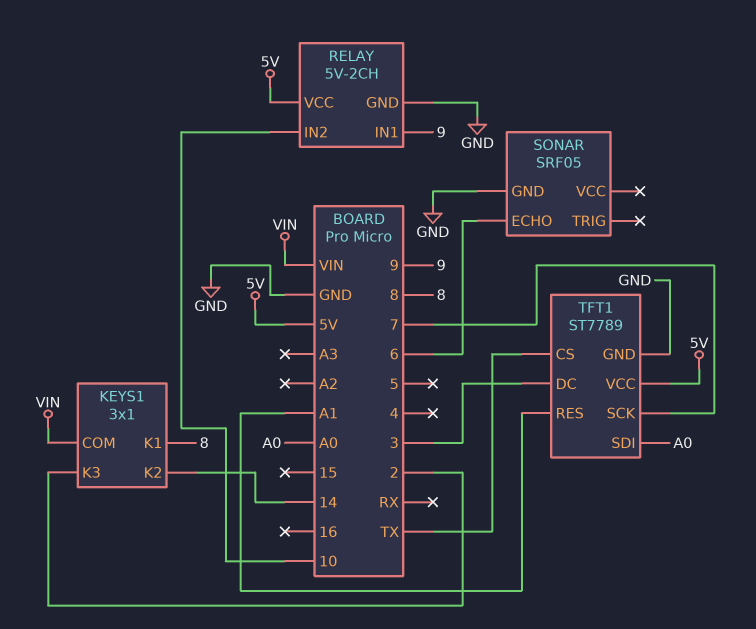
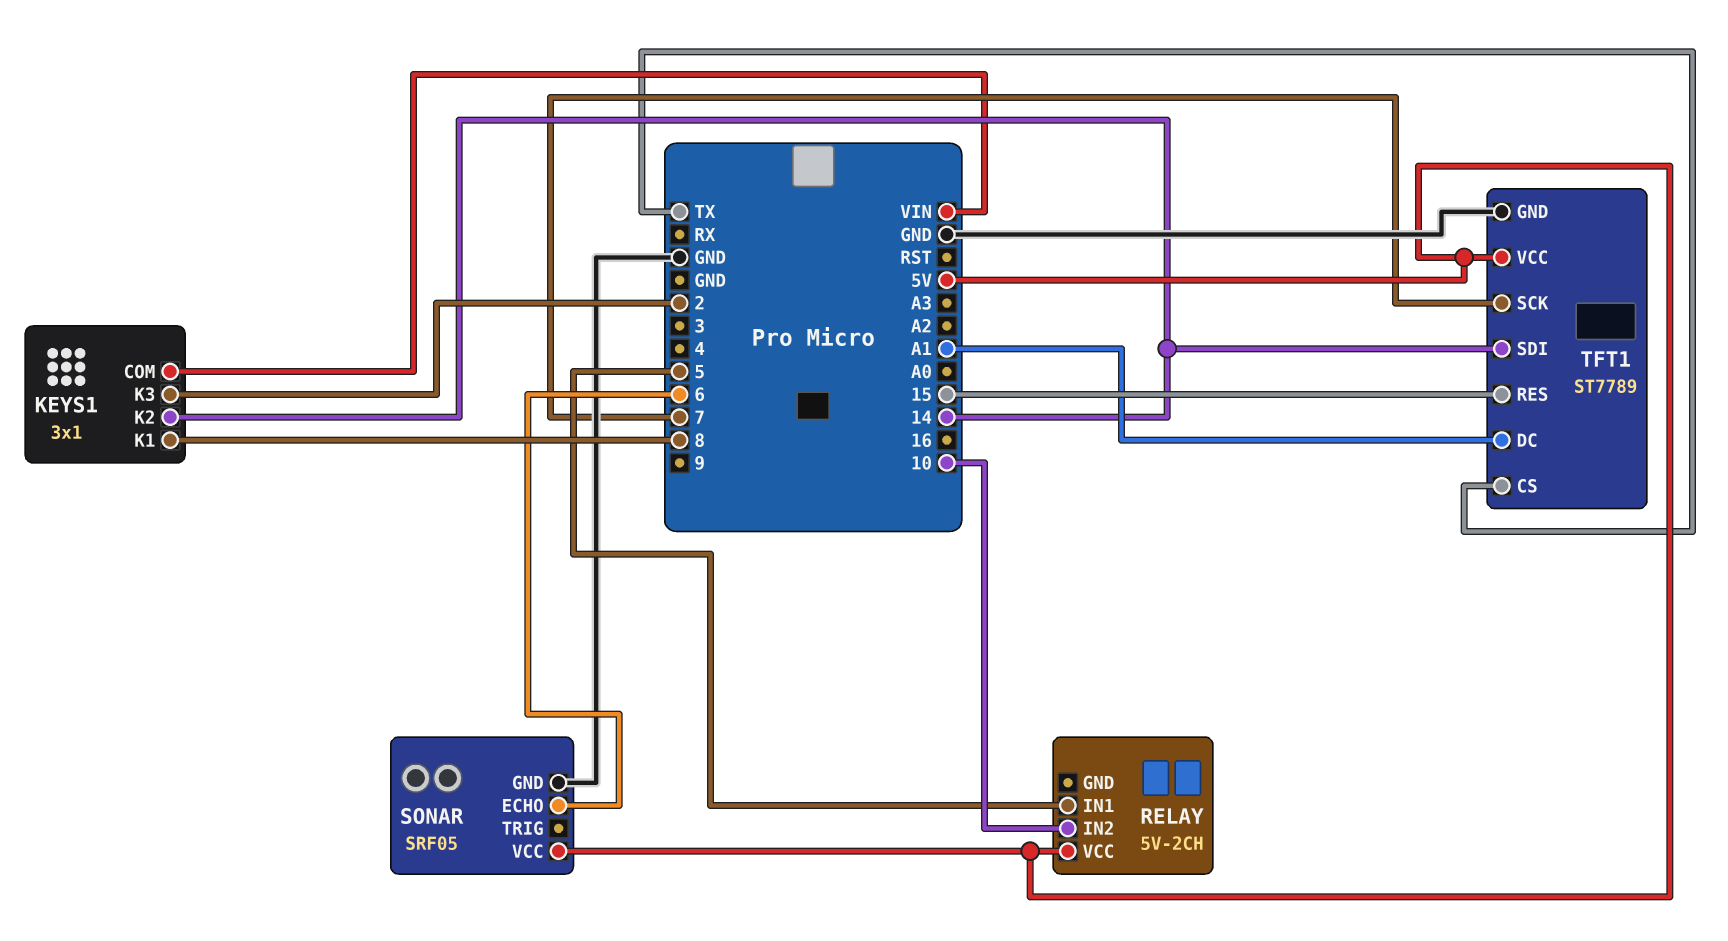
RELAY pin GND: GND -> none
RELAY pin IN1: 9 -> 5
SONAR pin VCC: none -> 5V
TFT1 pin DC: 3 -> A1
TFT1 pin RES: A1 -> 15
TFT1 pin SDI: A0 -> 14

